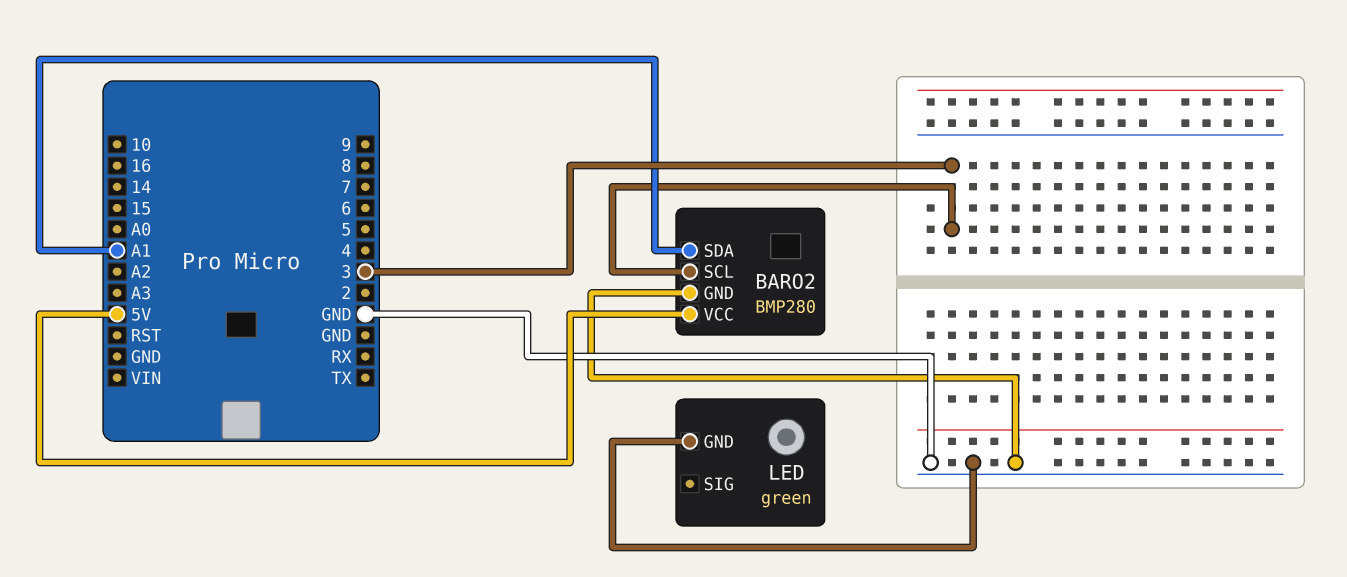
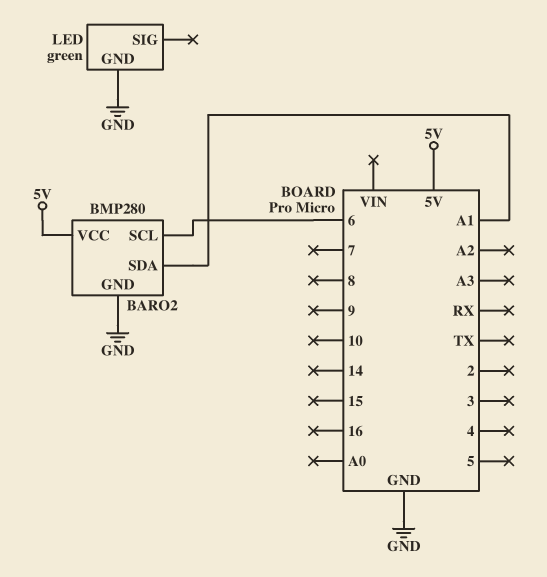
BARO2 pin SCL: 3 -> 6

